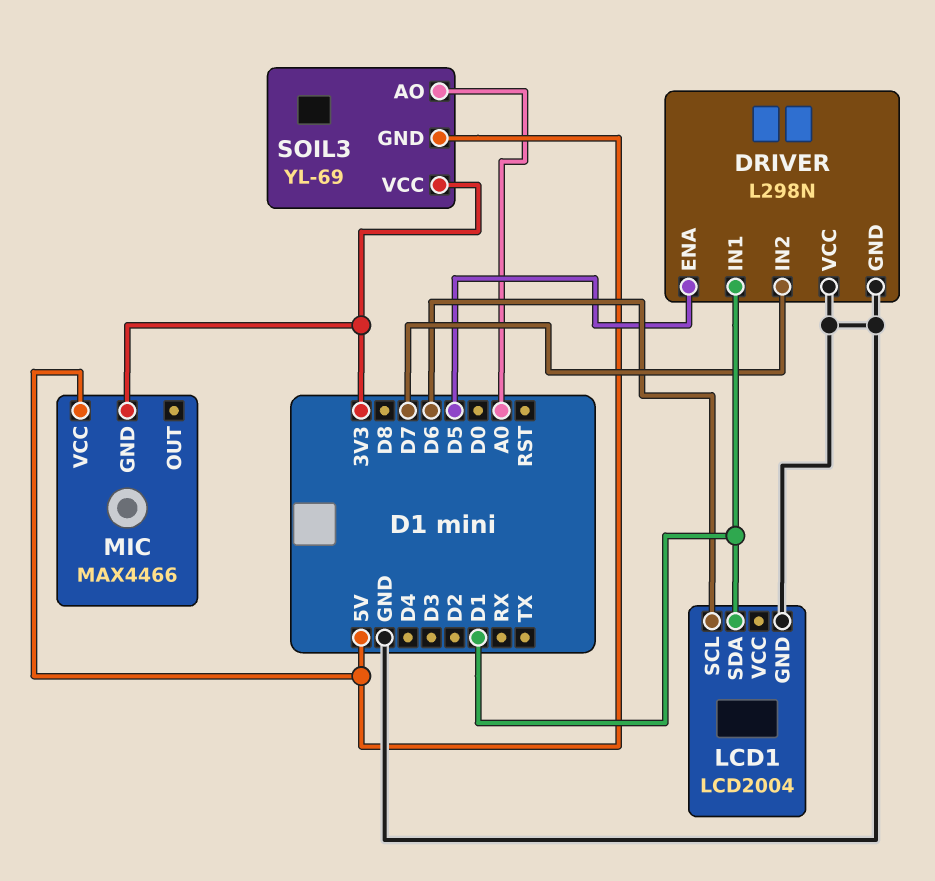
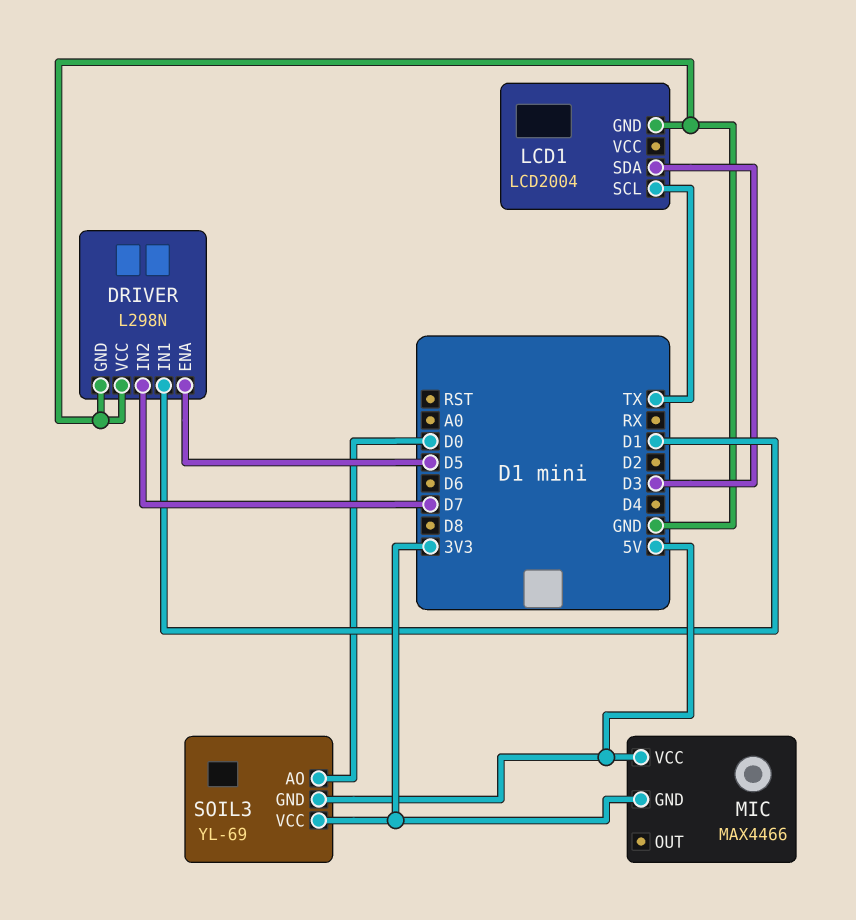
LCD1 pin SCL: D6 -> TX
LCD1 pin SDA: D1 -> D3
SOIL3 pin AO: A0 -> D0

